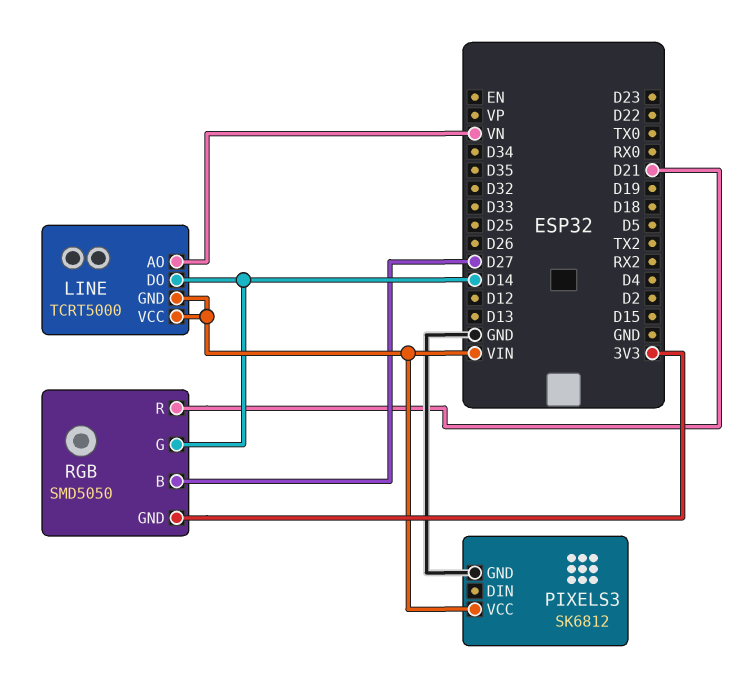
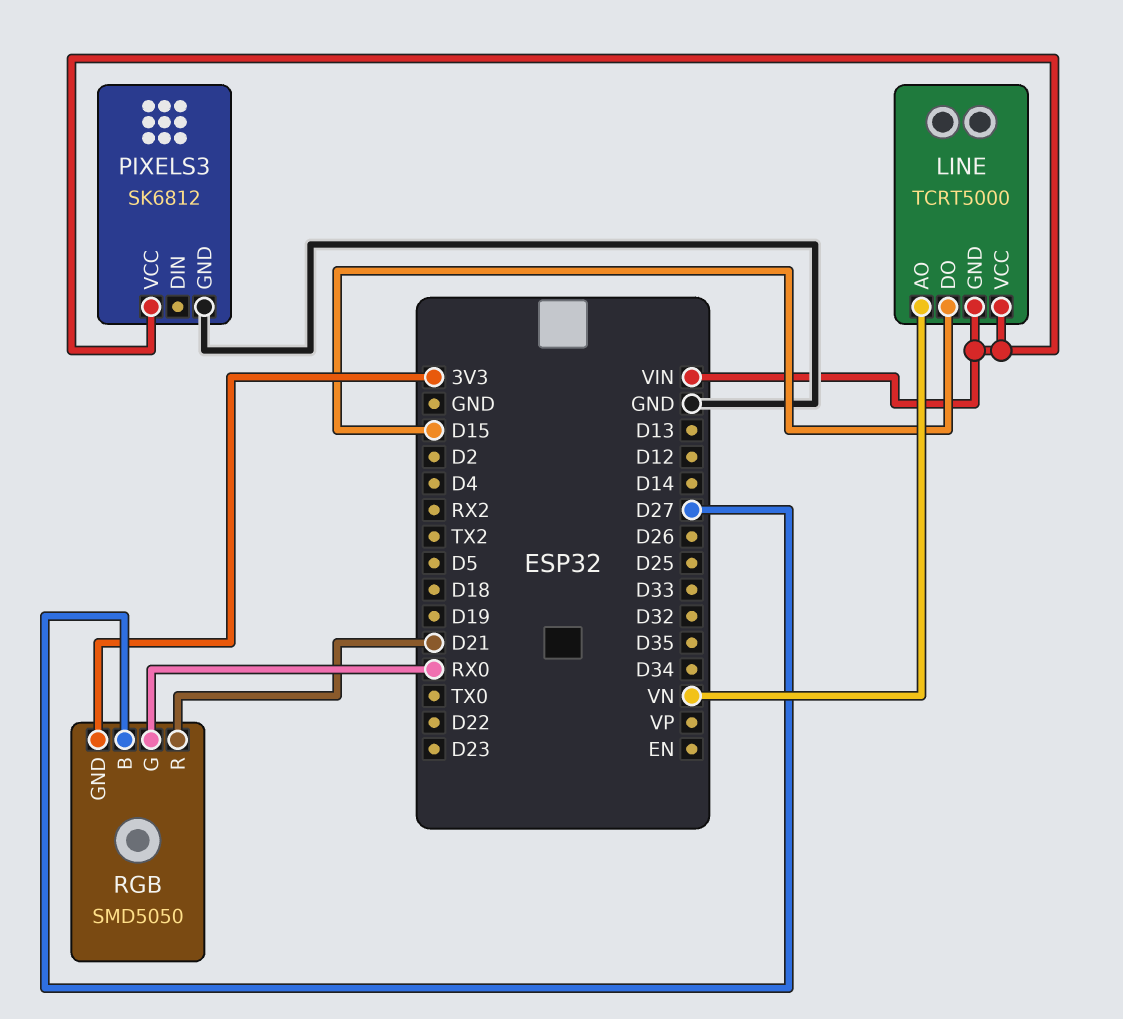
LINE pin DO: D14 -> D15
RGB pin G: D14 -> RX0

